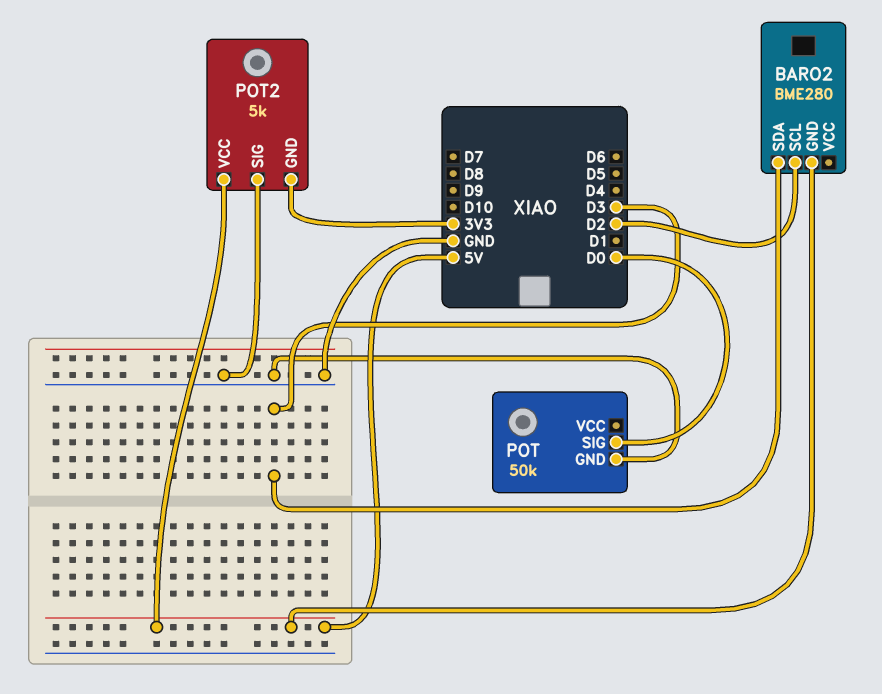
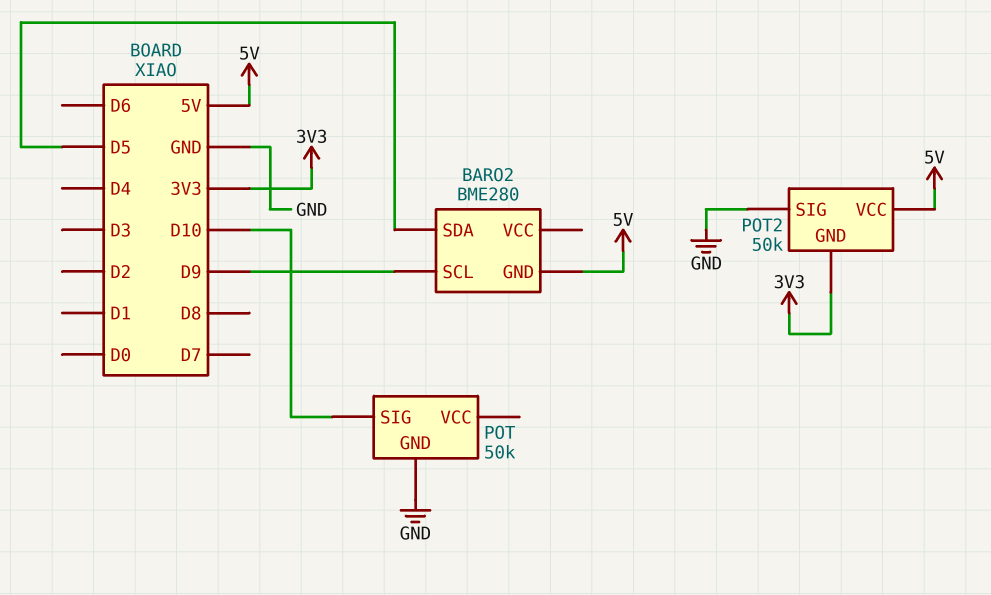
BARO2 pin SCL: D2 -> D9
BARO2 pin SDA: D3 -> D5
POT pin SIG: D0 -> D10
POT2: 5k -> 50k

